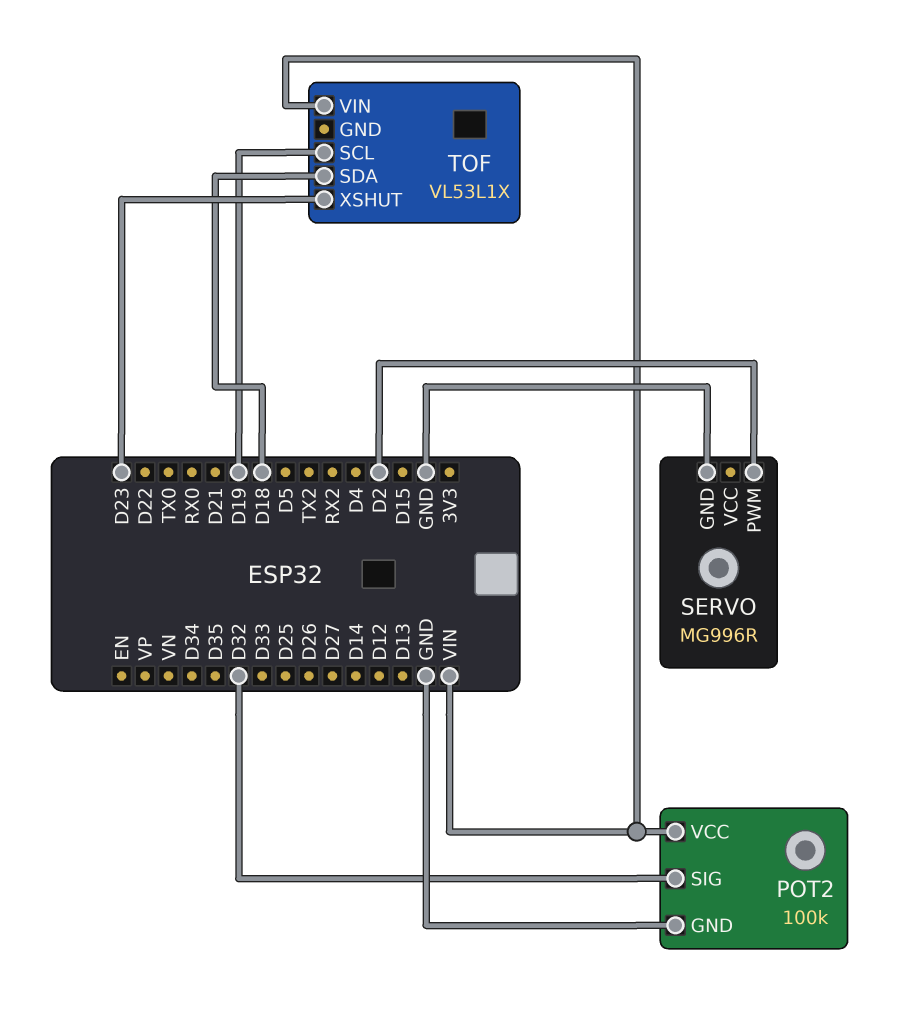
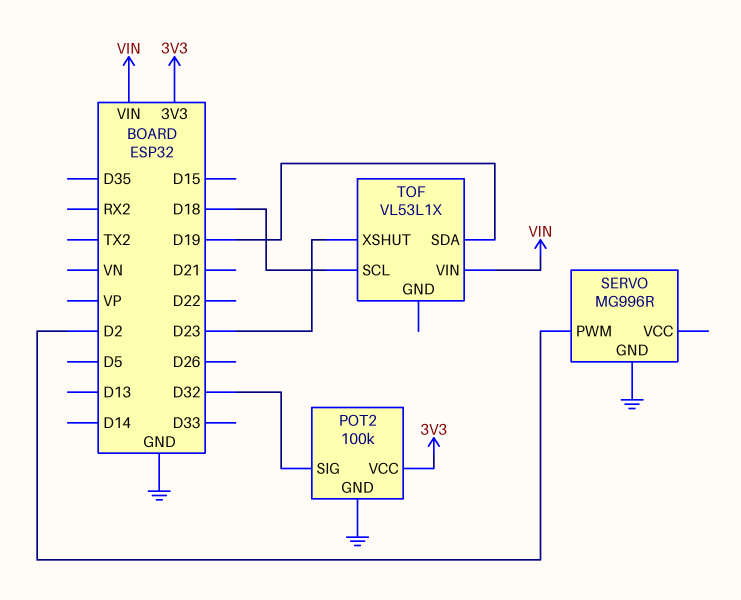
POT2 pin VCC: VIN -> 3V3
TOF pin SCL: D19 -> D18
TOF pin SDA: D18 -> D19

